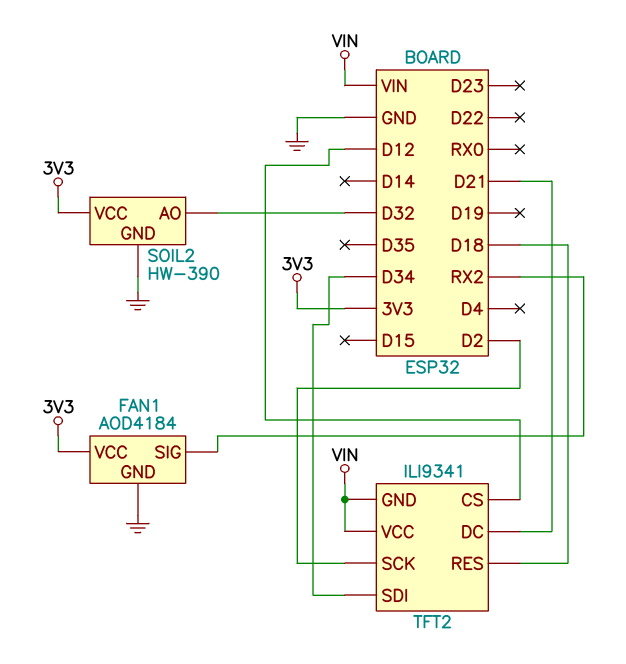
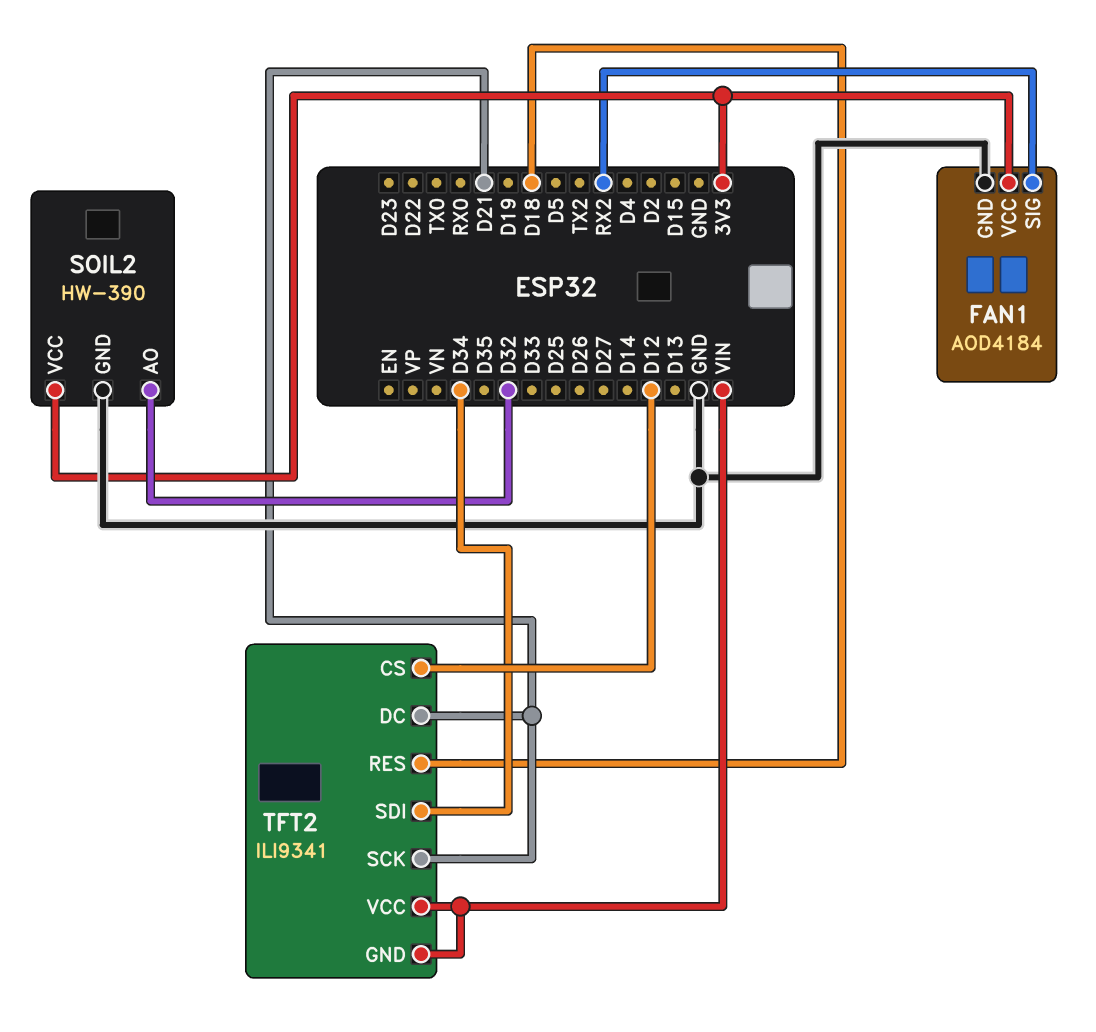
TFT2 pin SCK: D2 -> D21

